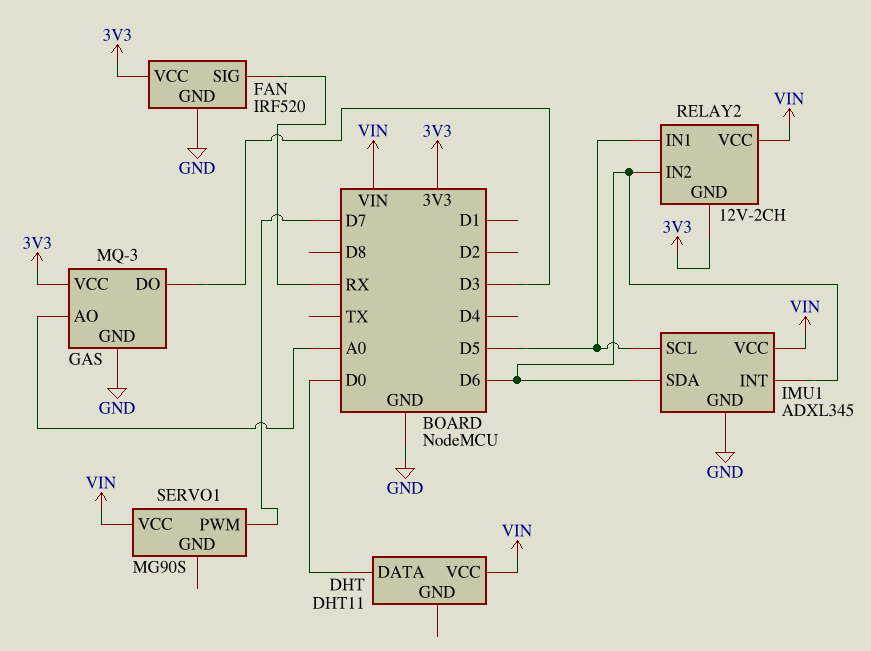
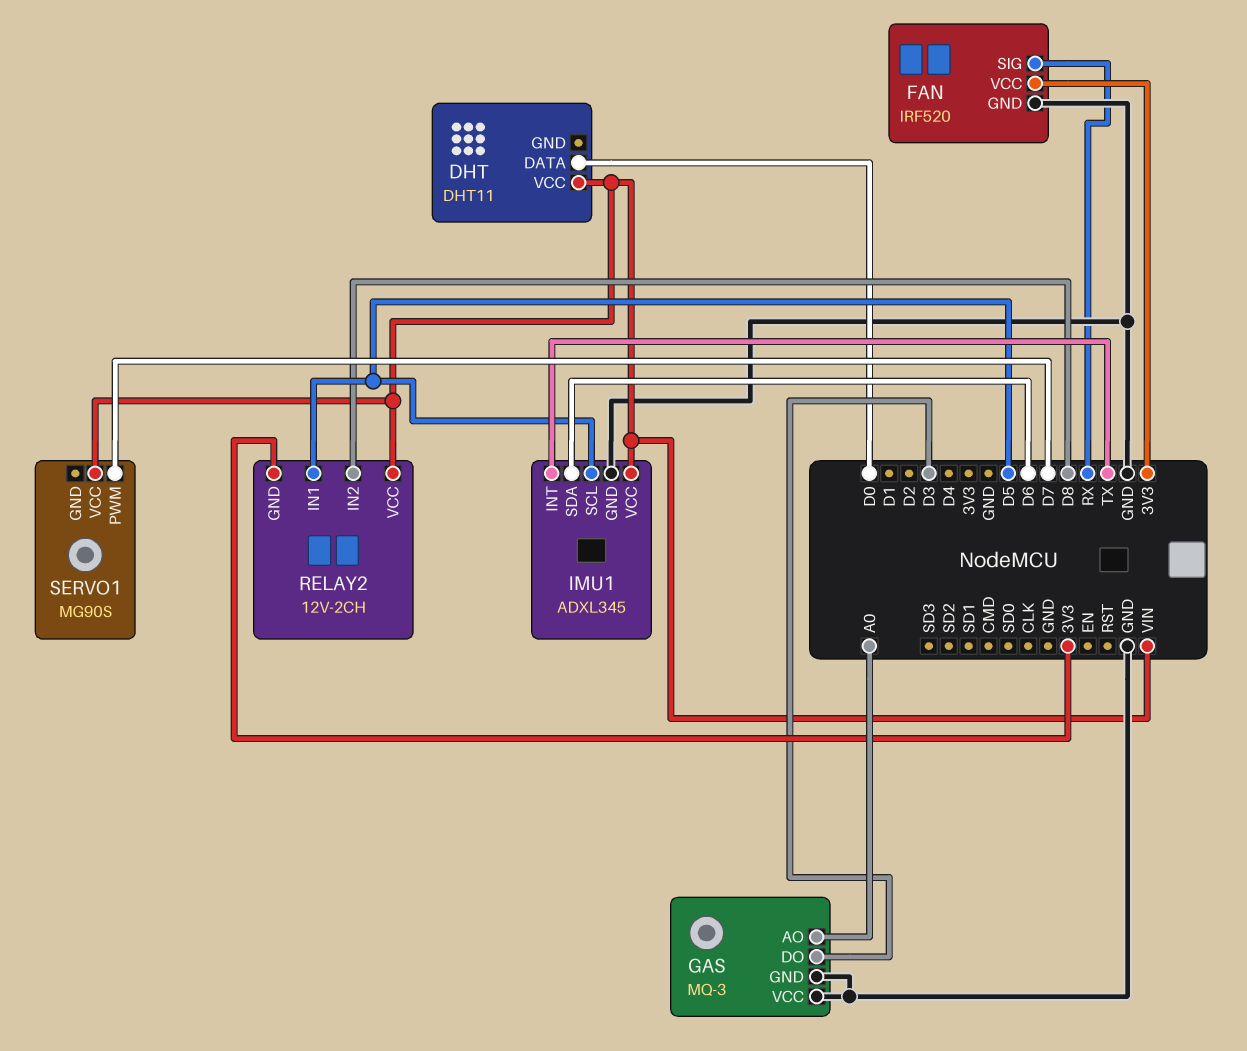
GAS pin VCC: 3V3 -> GND
IMU1 pin INT: D6 -> TX
RELAY2 pin IN2: D6 -> D8

